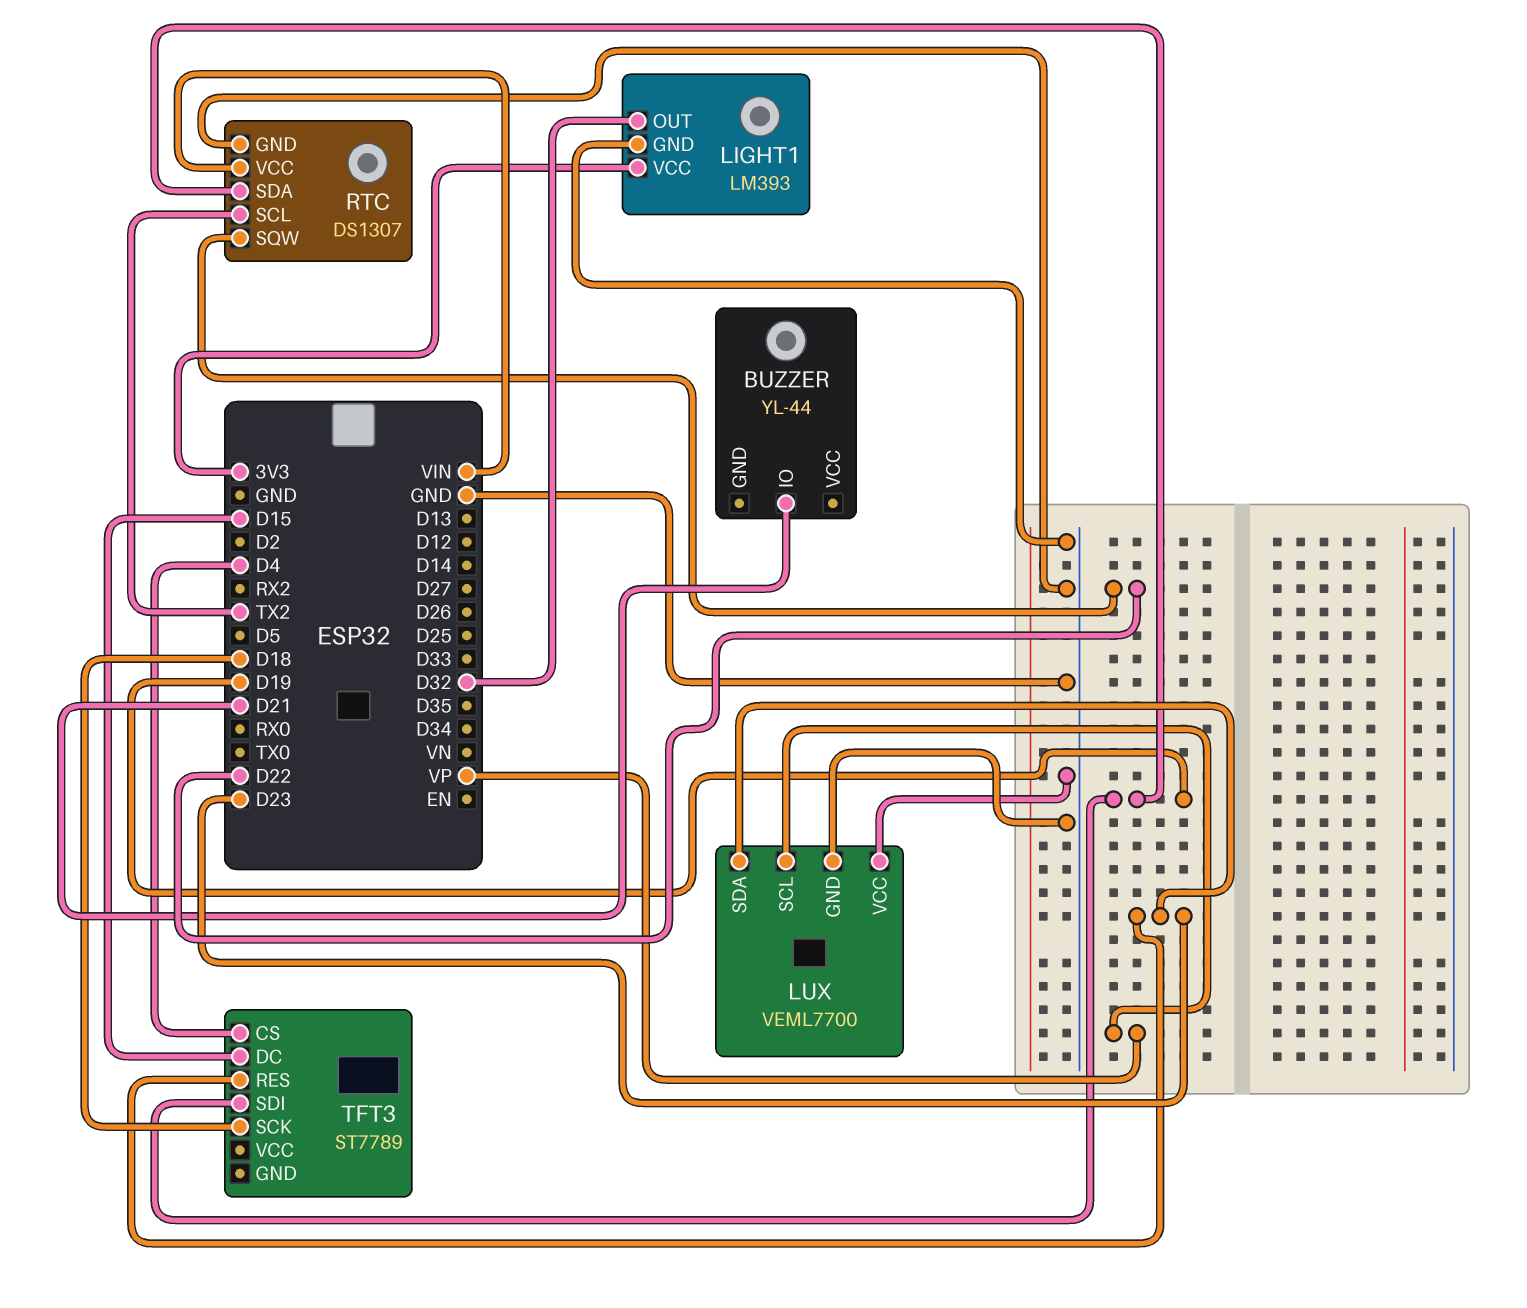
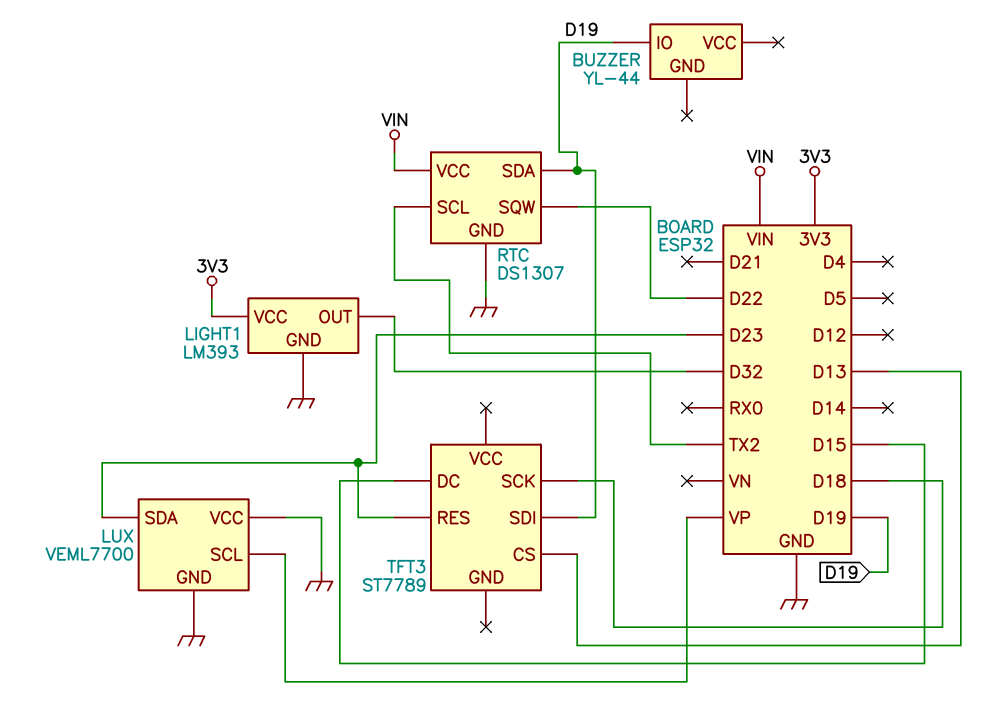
BUZZER pin IO: D21 -> D19
TFT3 pin CS: D4 -> D13

